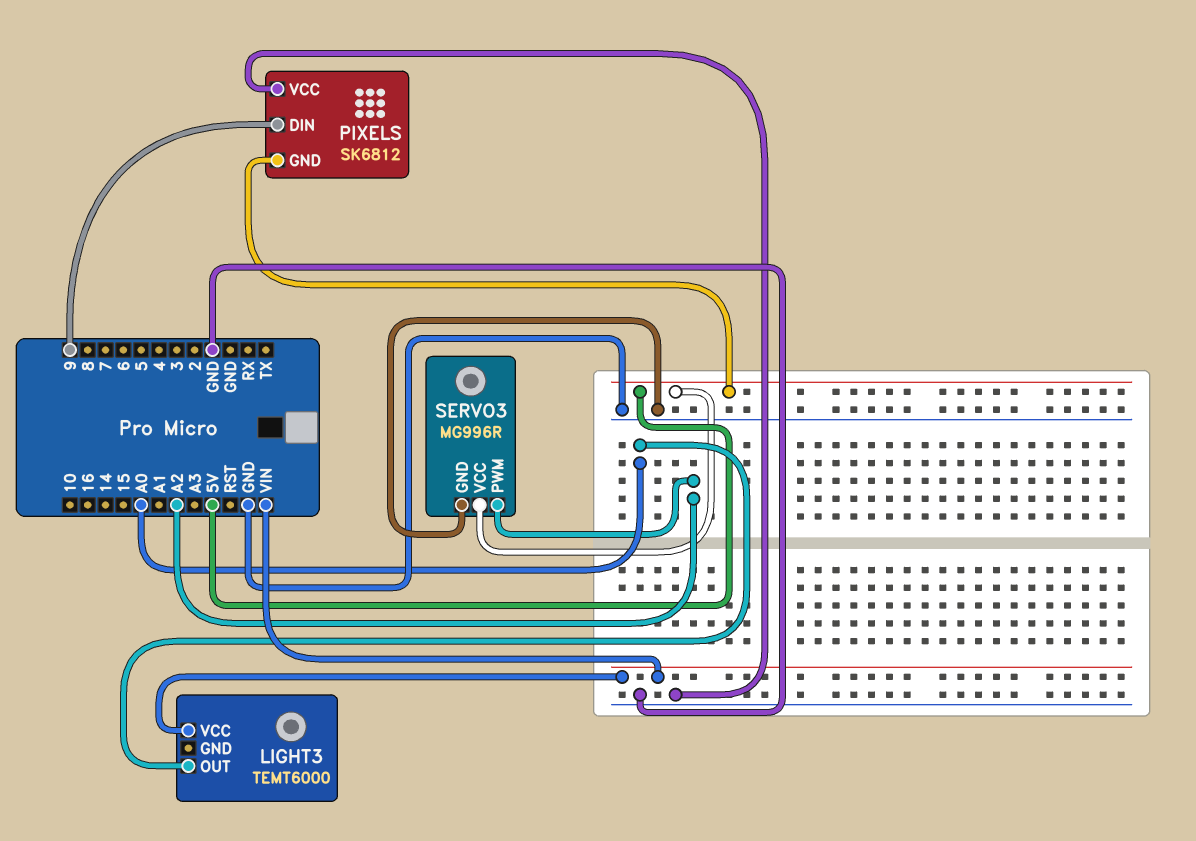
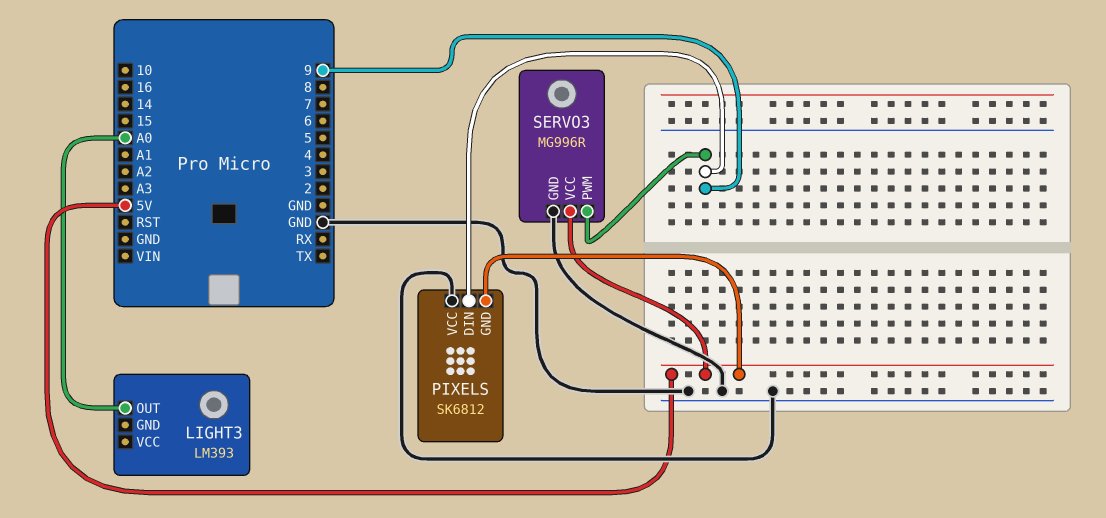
LIGHT3: TEMT6000 -> LM393
LIGHT3 pin VCC: VIN -> none
SERVO3 pin PWM: A2 -> 9

